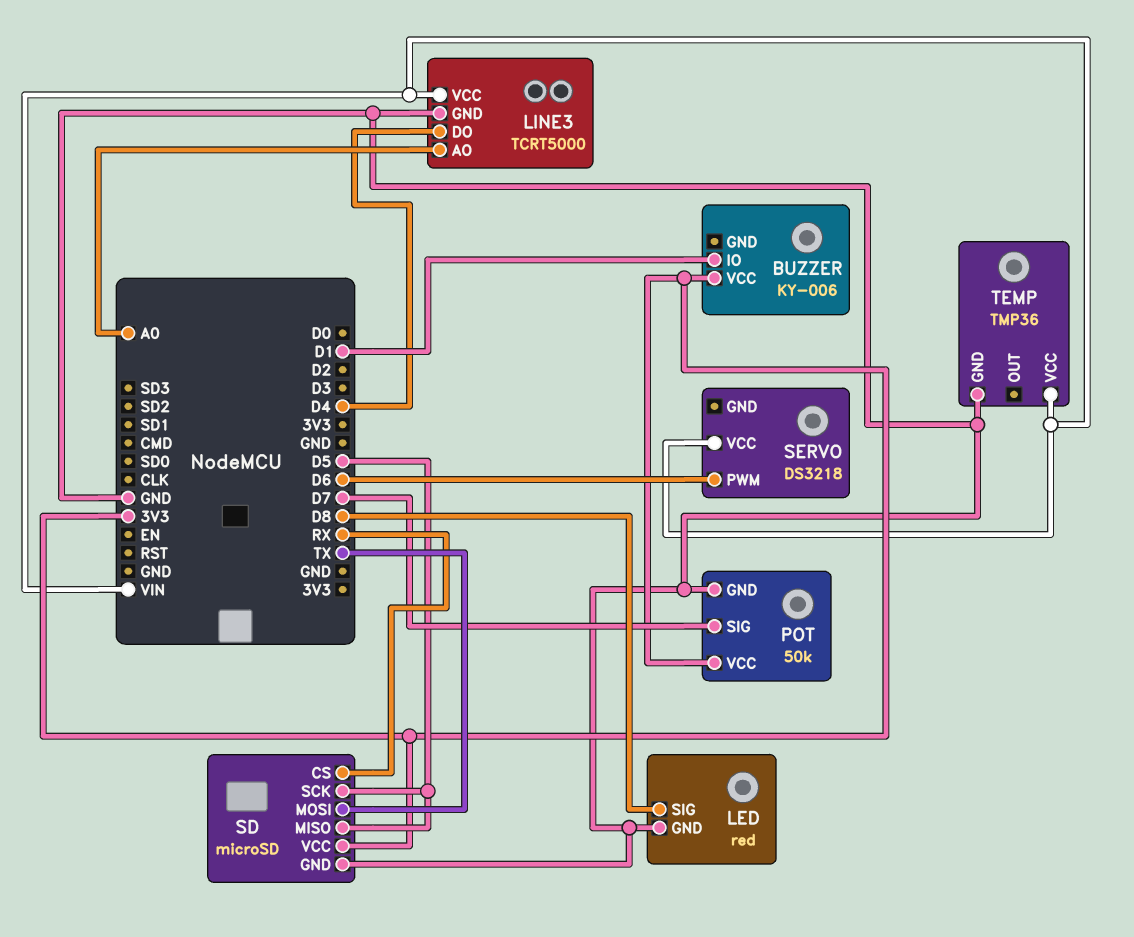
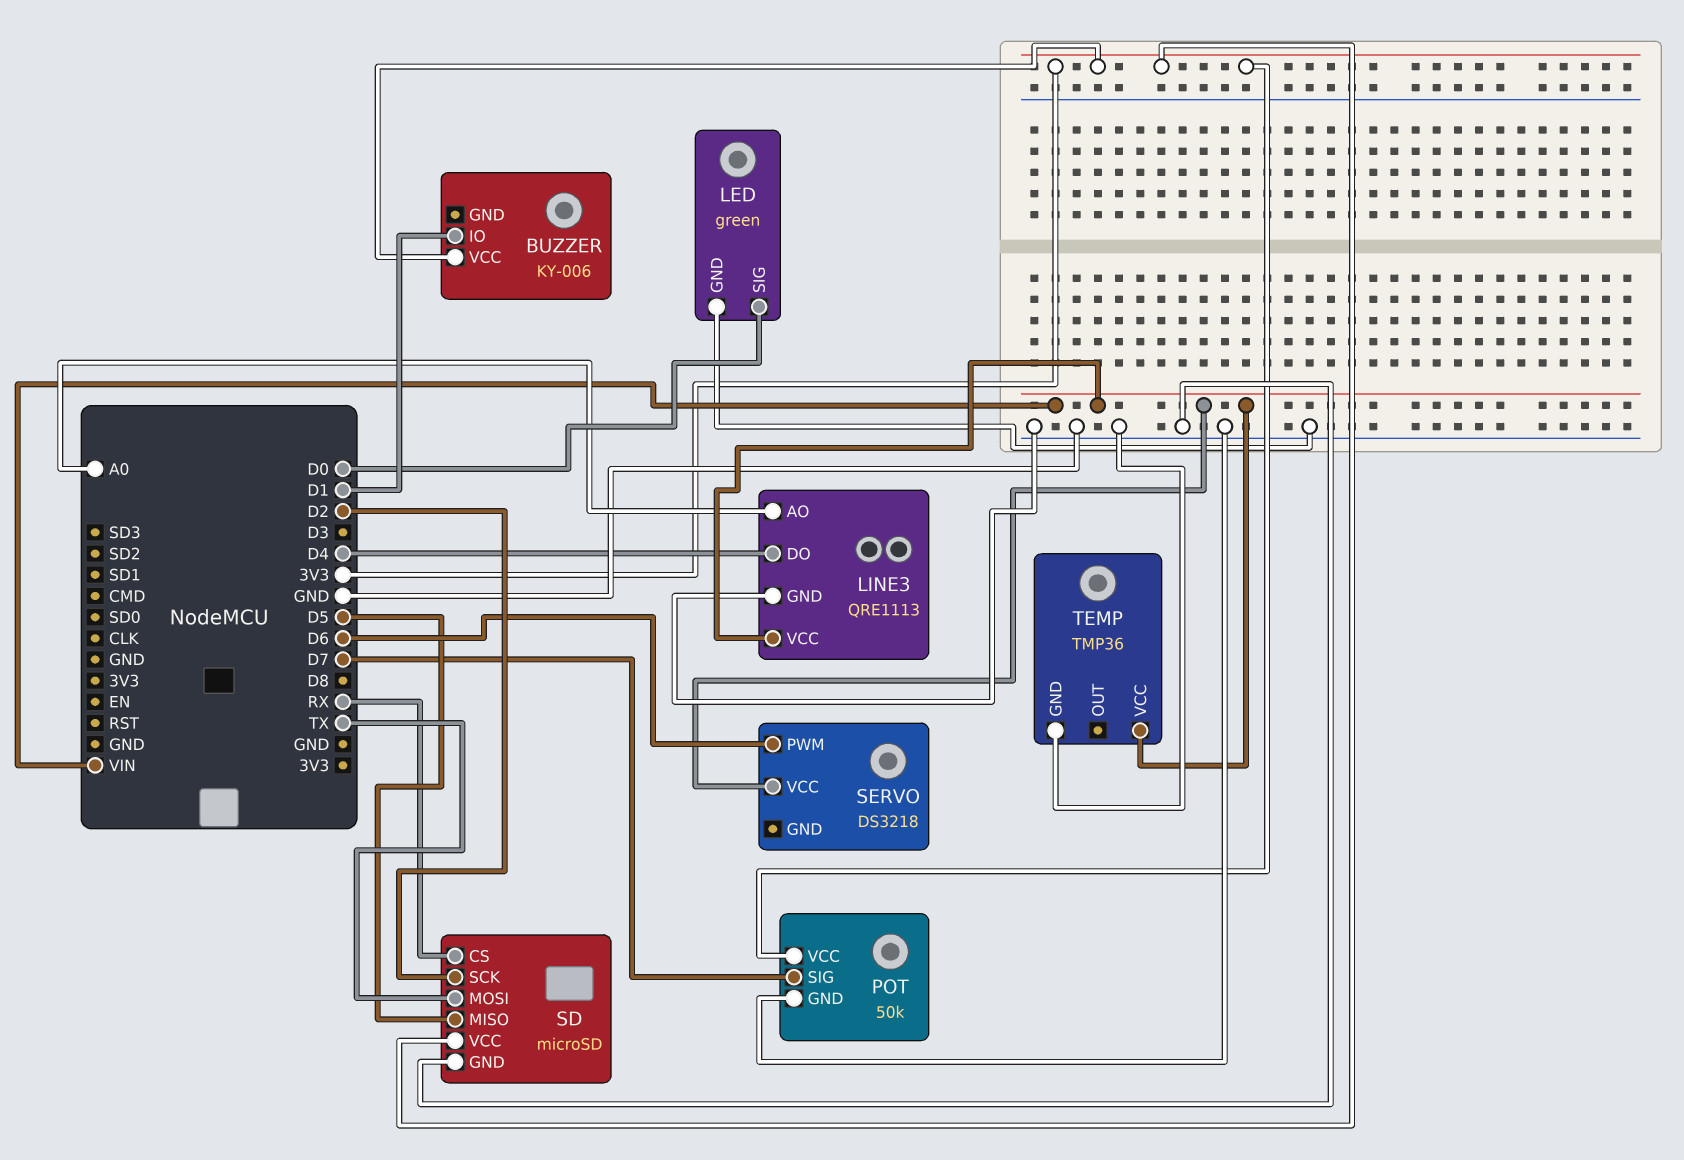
LED: red -> green
LED pin SIG: D8 -> D0
LINE3: TCRT5000 -> QRE1113
SD pin SCK: D5 -> D2

